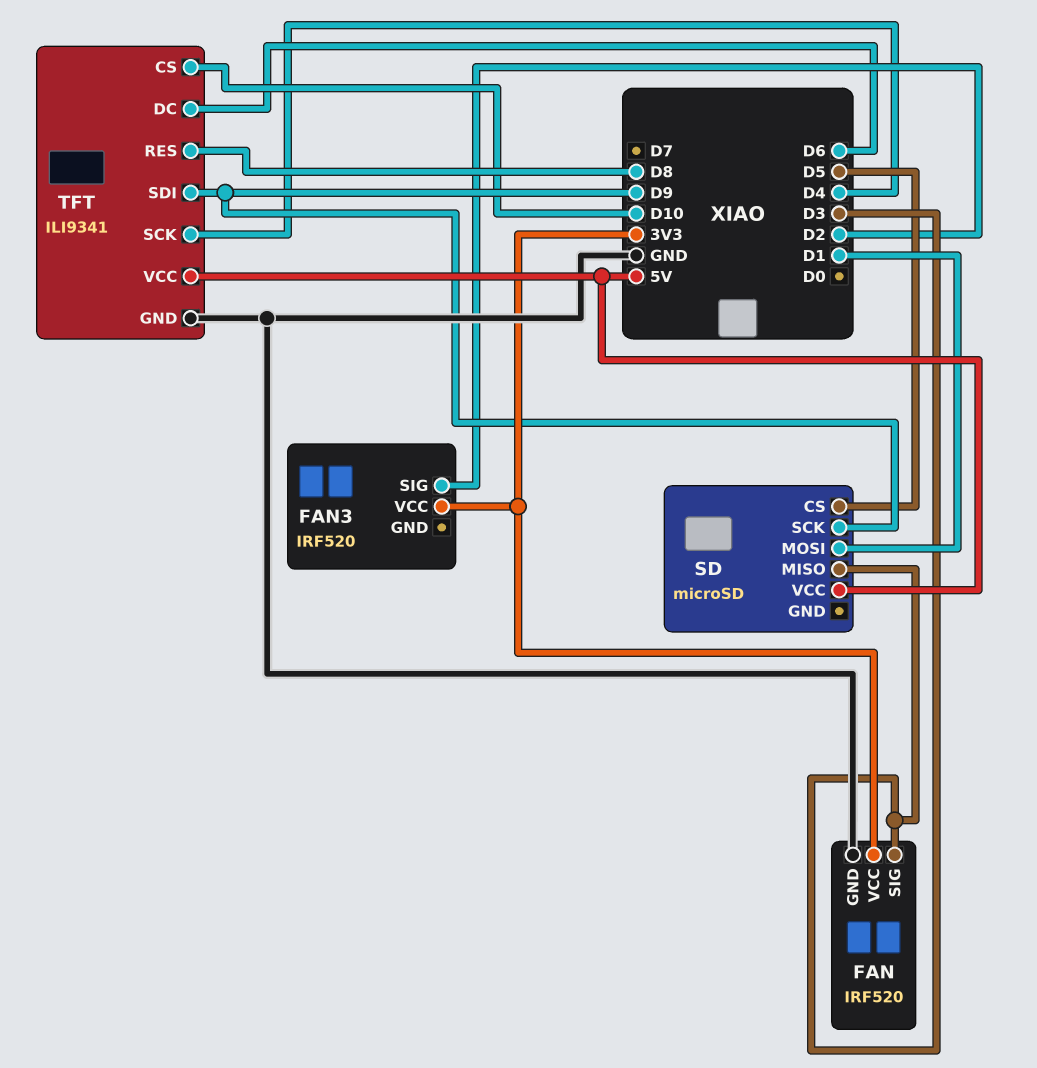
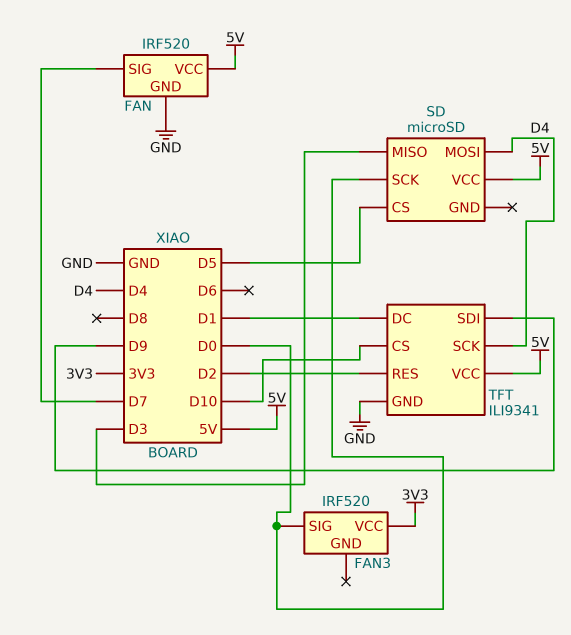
FAN pin SIG: D3 -> D7
FAN pin VCC: 3V3 -> 5V
FAN3 pin SIG: D2 -> D0
SD pin MOSI: D1 -> D4
SD pin SCK: D9 -> D0
TFT pin DC: D6 -> D1
TFT pin RES: D8 -> D2

